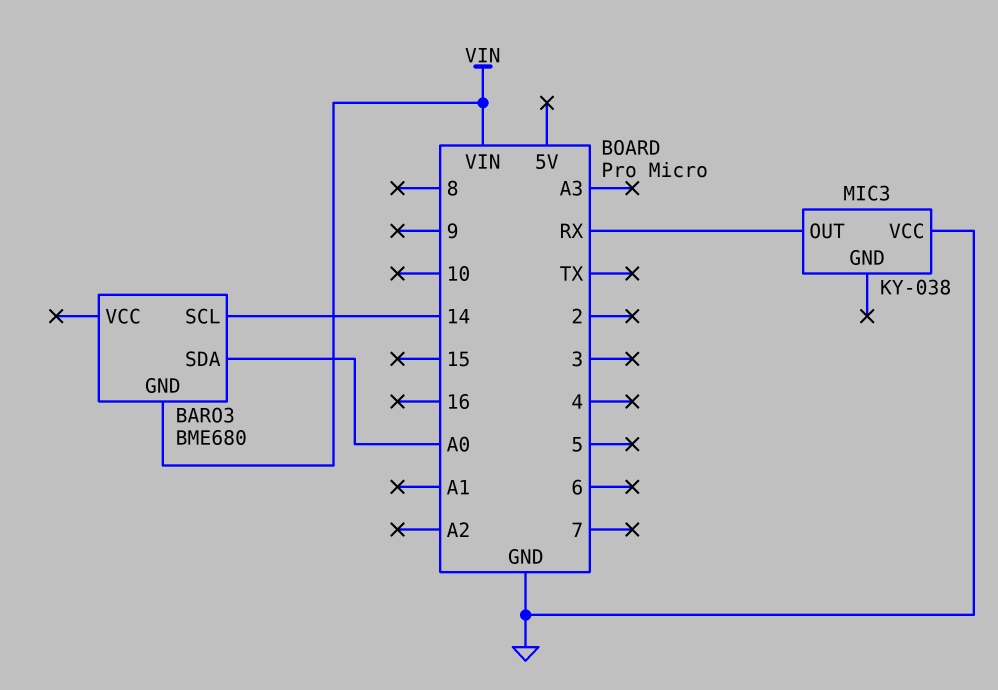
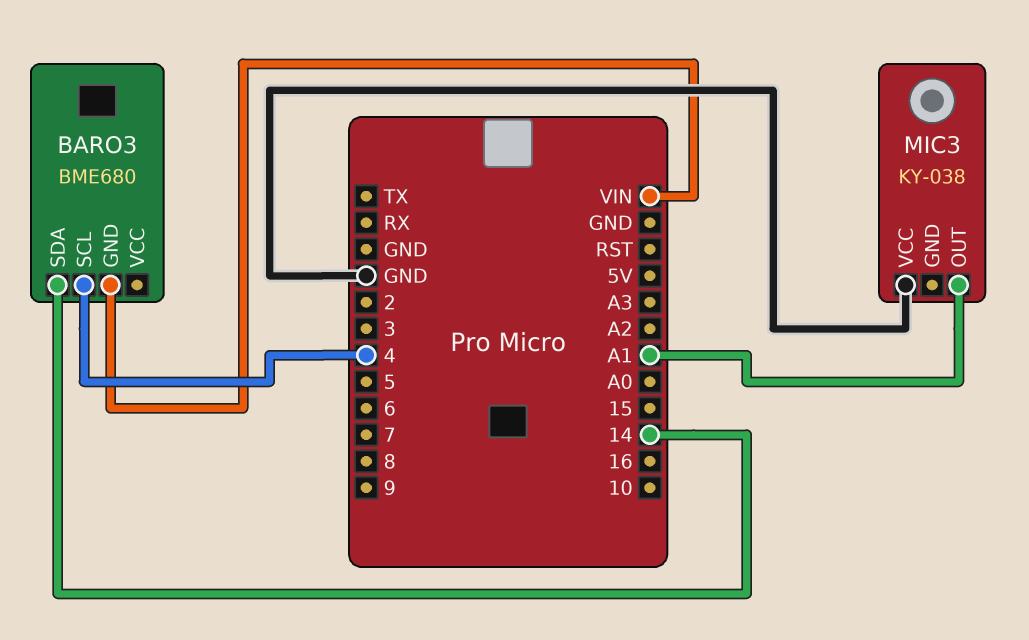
BARO3 pin SCL: 14 -> 4
BARO3 pin SDA: A0 -> 14
MIC3 pin OUT: RX -> A1

